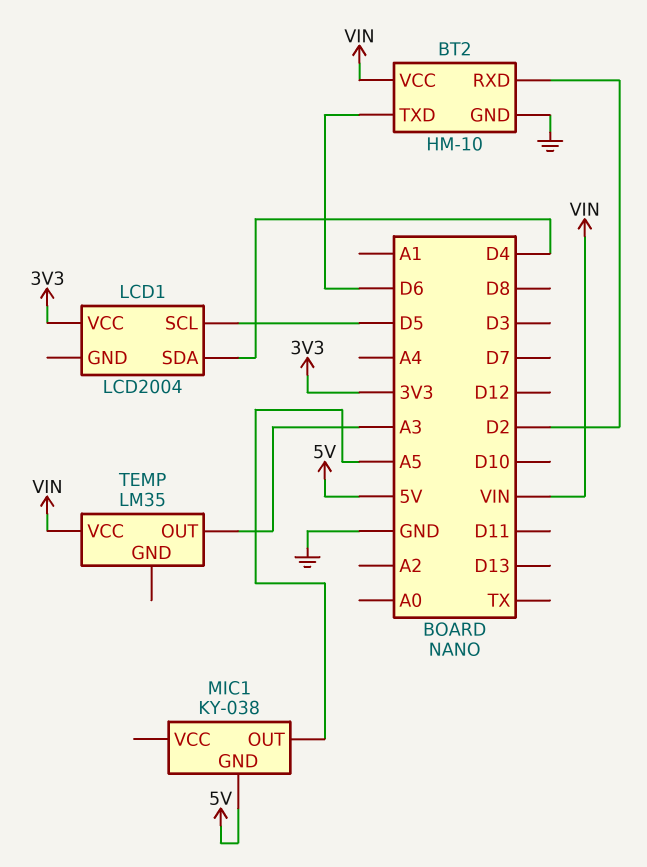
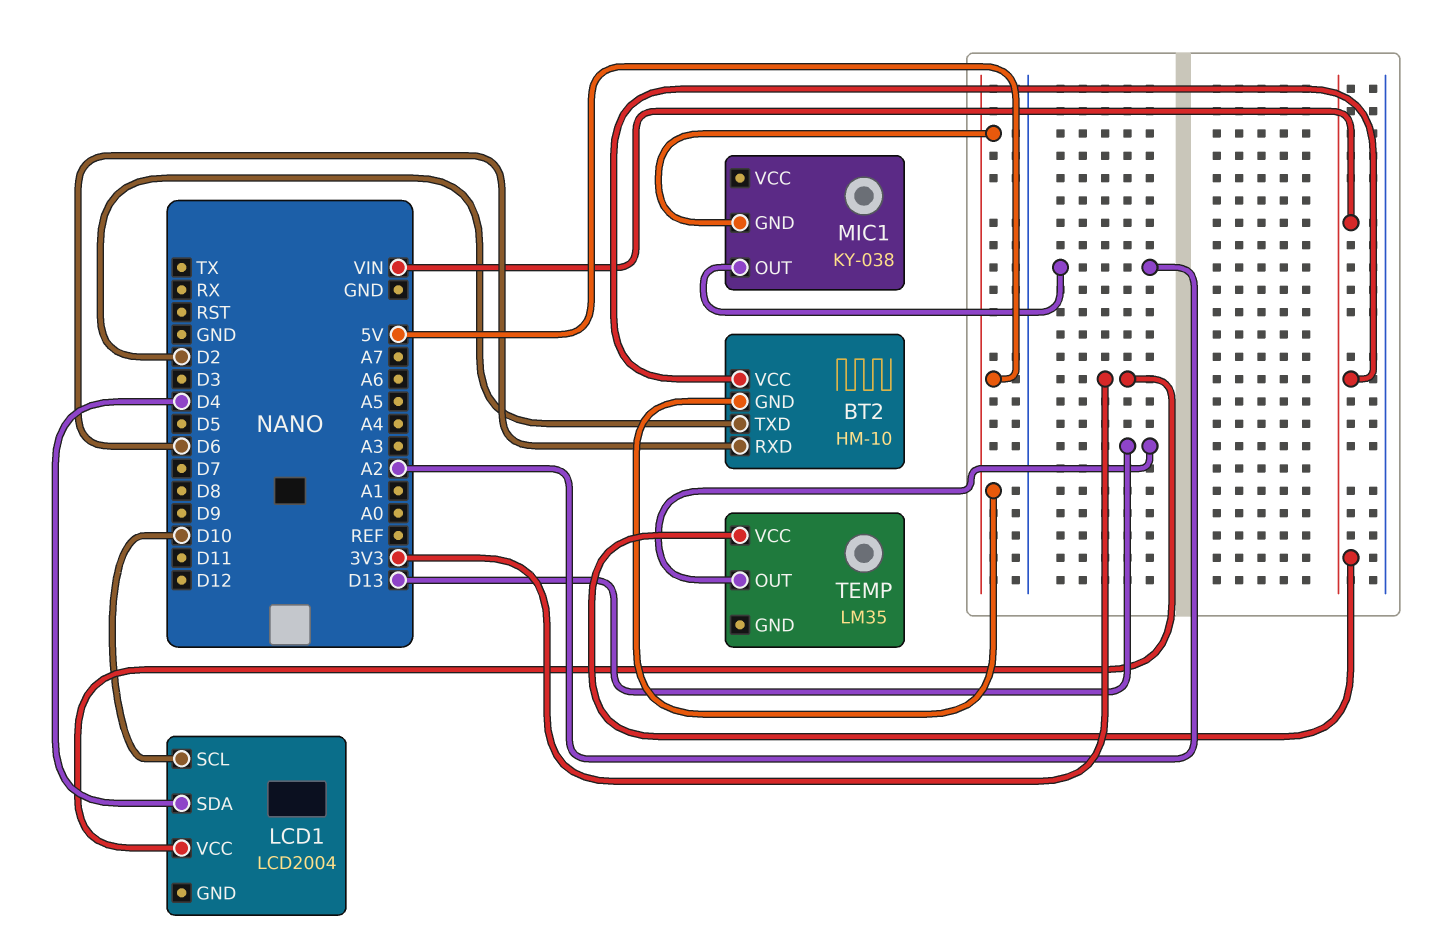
BT2 pin GND: GND -> 5V
BT2 pin RXD: D2 -> D6
BT2 pin TXD: D6 -> D2
LCD1 pin SCL: D5 -> D10
MIC1 pin OUT: A5 -> A2
TEMP pin OUT: A3 -> D13

